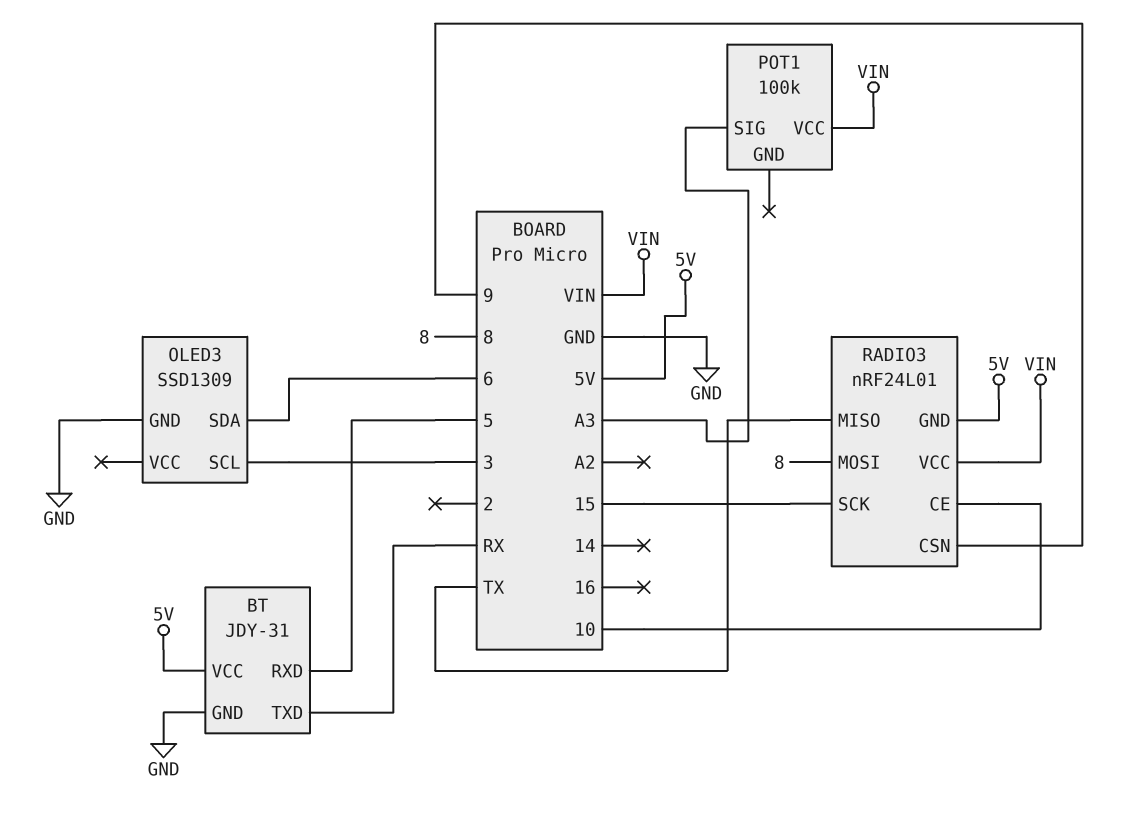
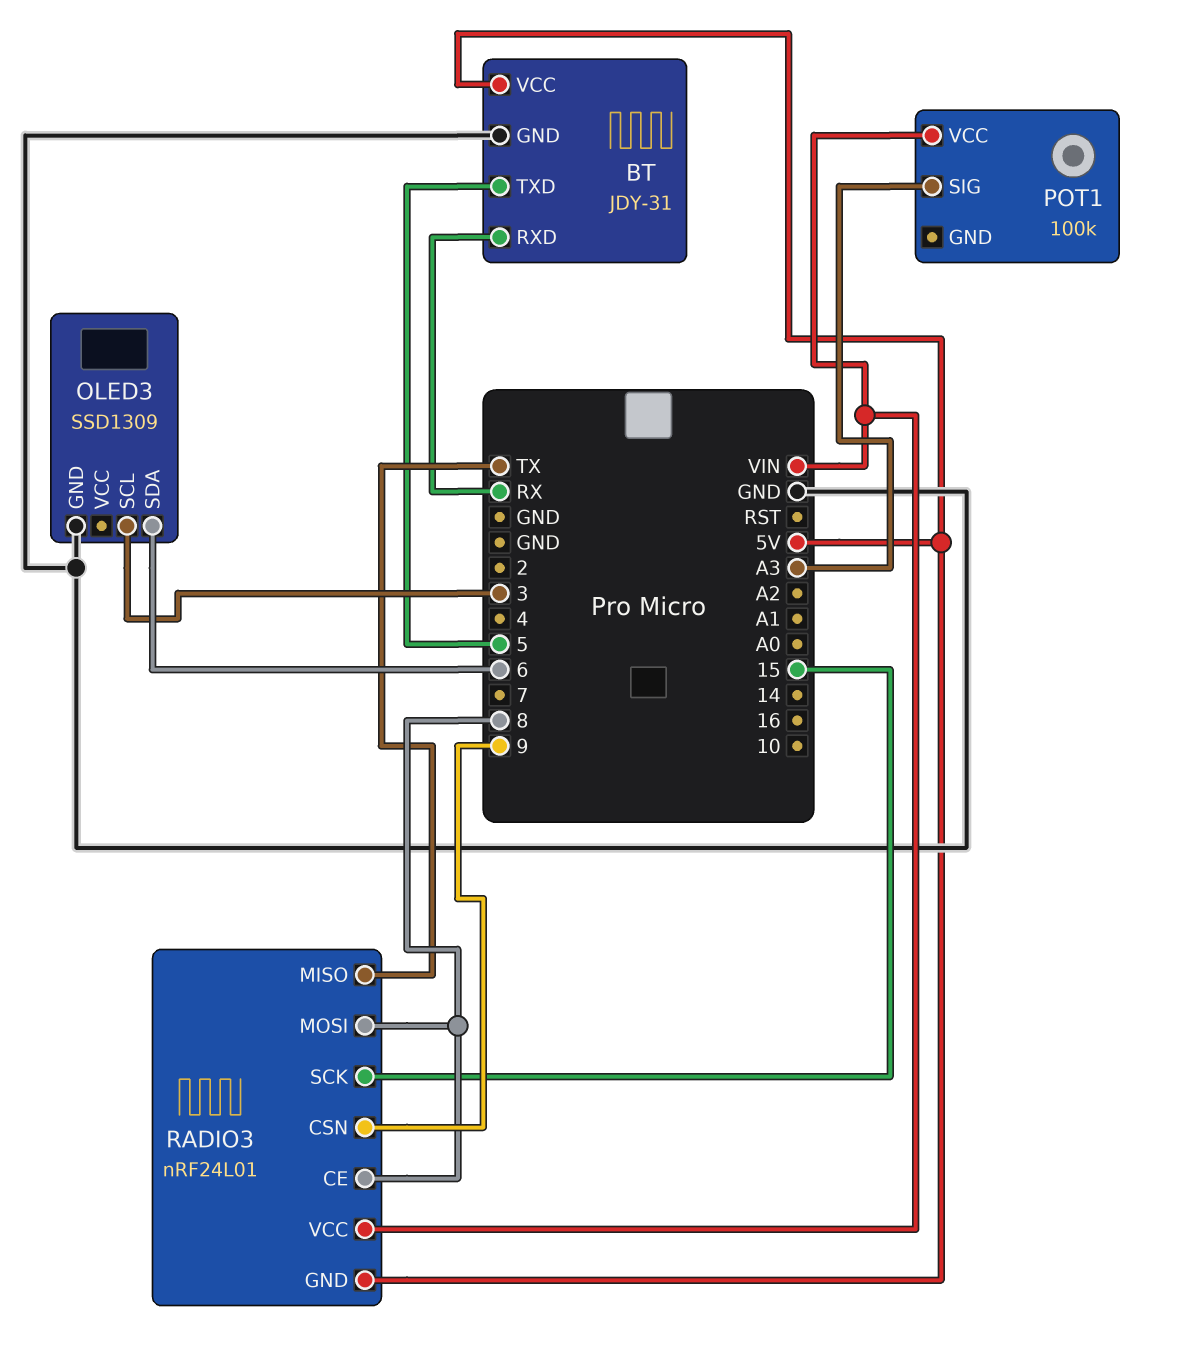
BT pin RXD: 5 -> RX
BT pin TXD: RX -> 5
RADIO3 pin CE: 10 -> 8

